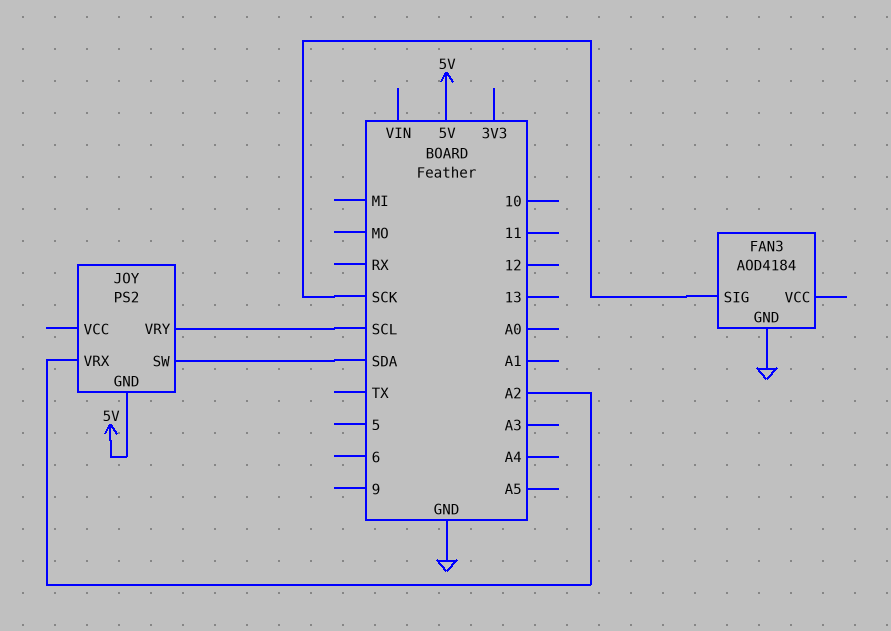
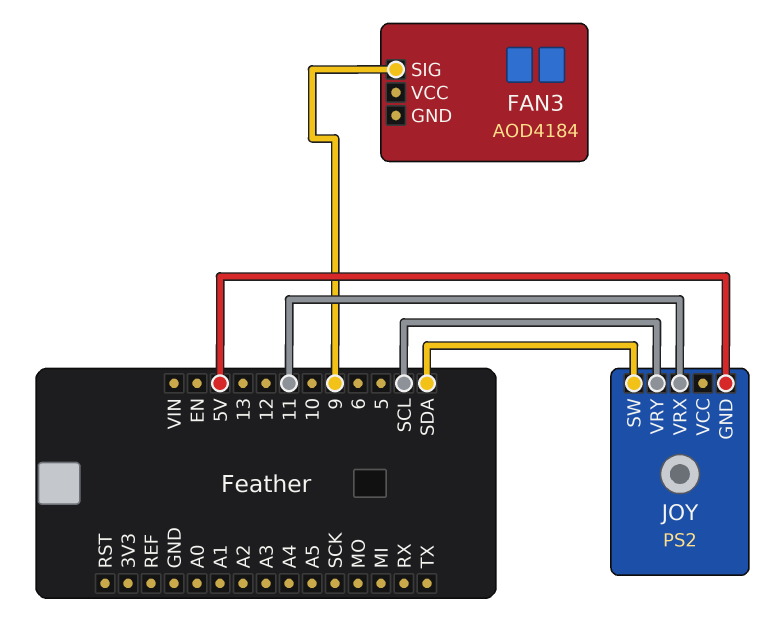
FAN3 pin GND: GND -> none
FAN3 pin SIG: SCK -> 9
JOY pin VRX: A2 -> 11

